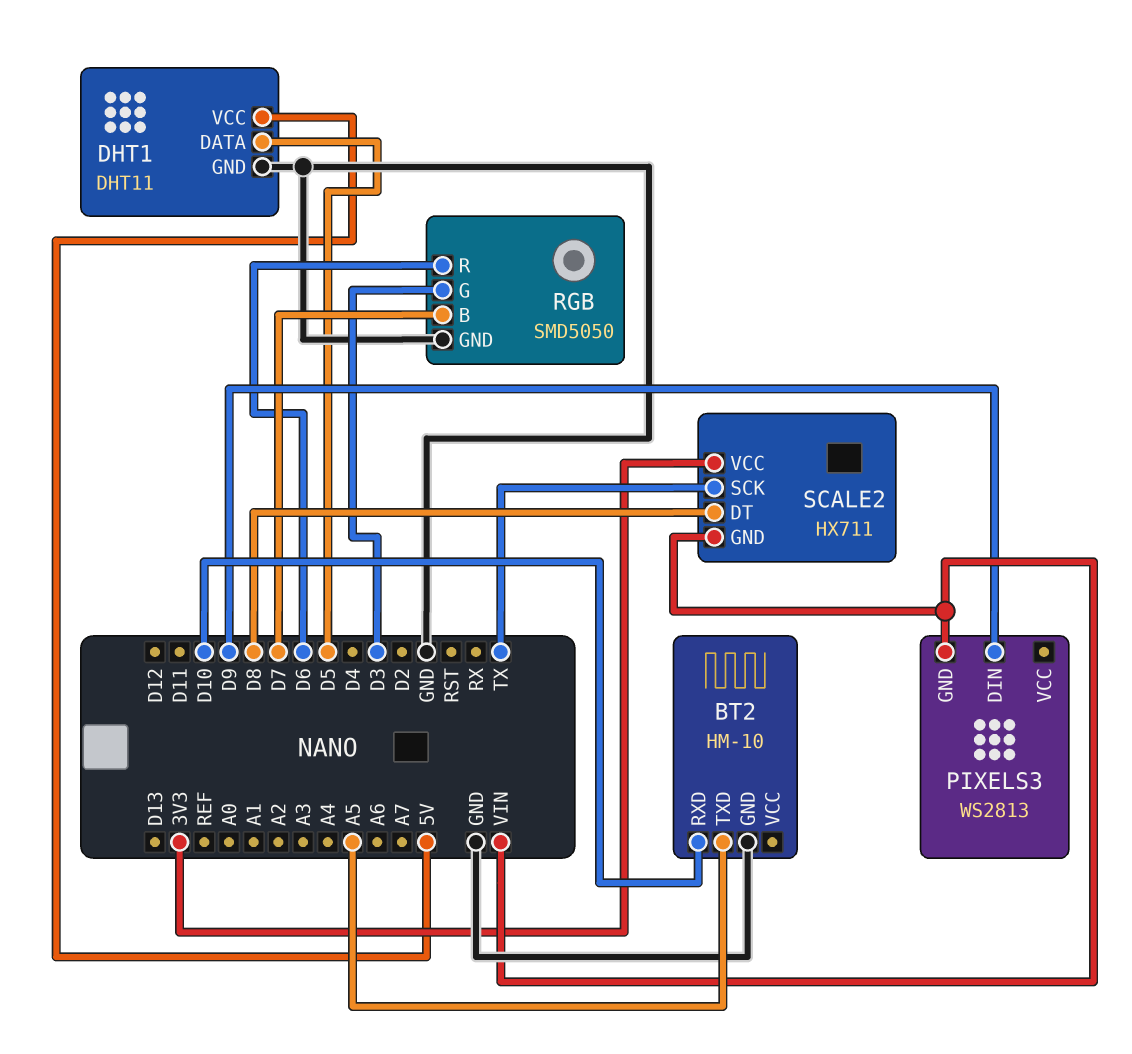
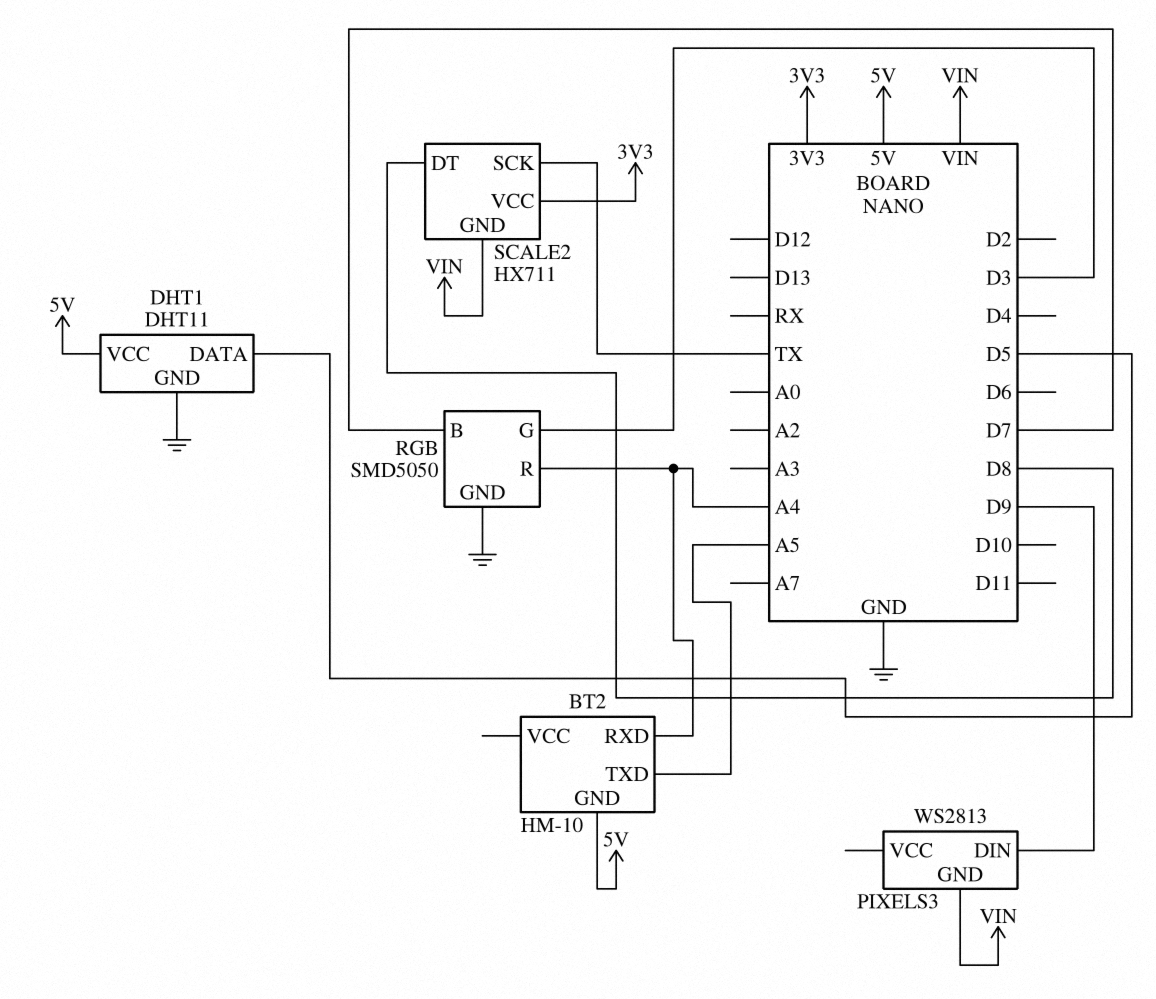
BT2 pin GND: GND -> 5V
BT2 pin RXD: D10 -> A4
RGB pin R: D6 -> A4

